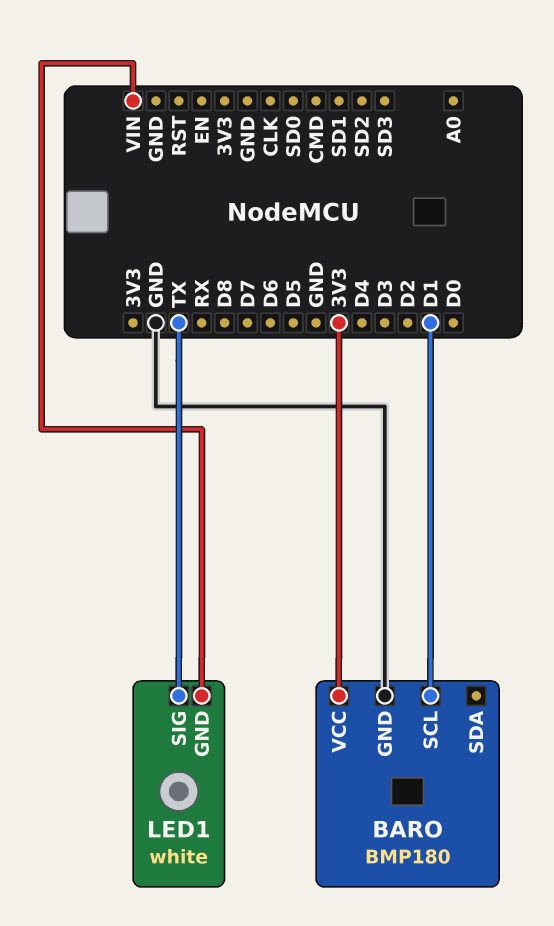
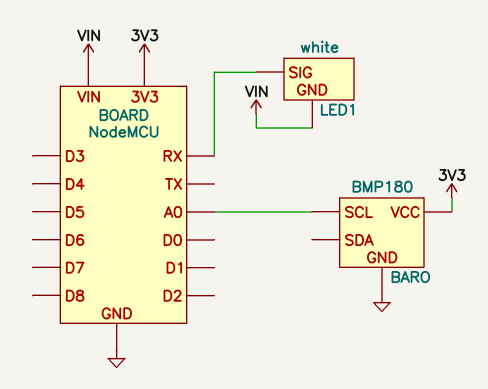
BARO pin SCL: D1 -> A0
LED1 pin SIG: TX -> RX

